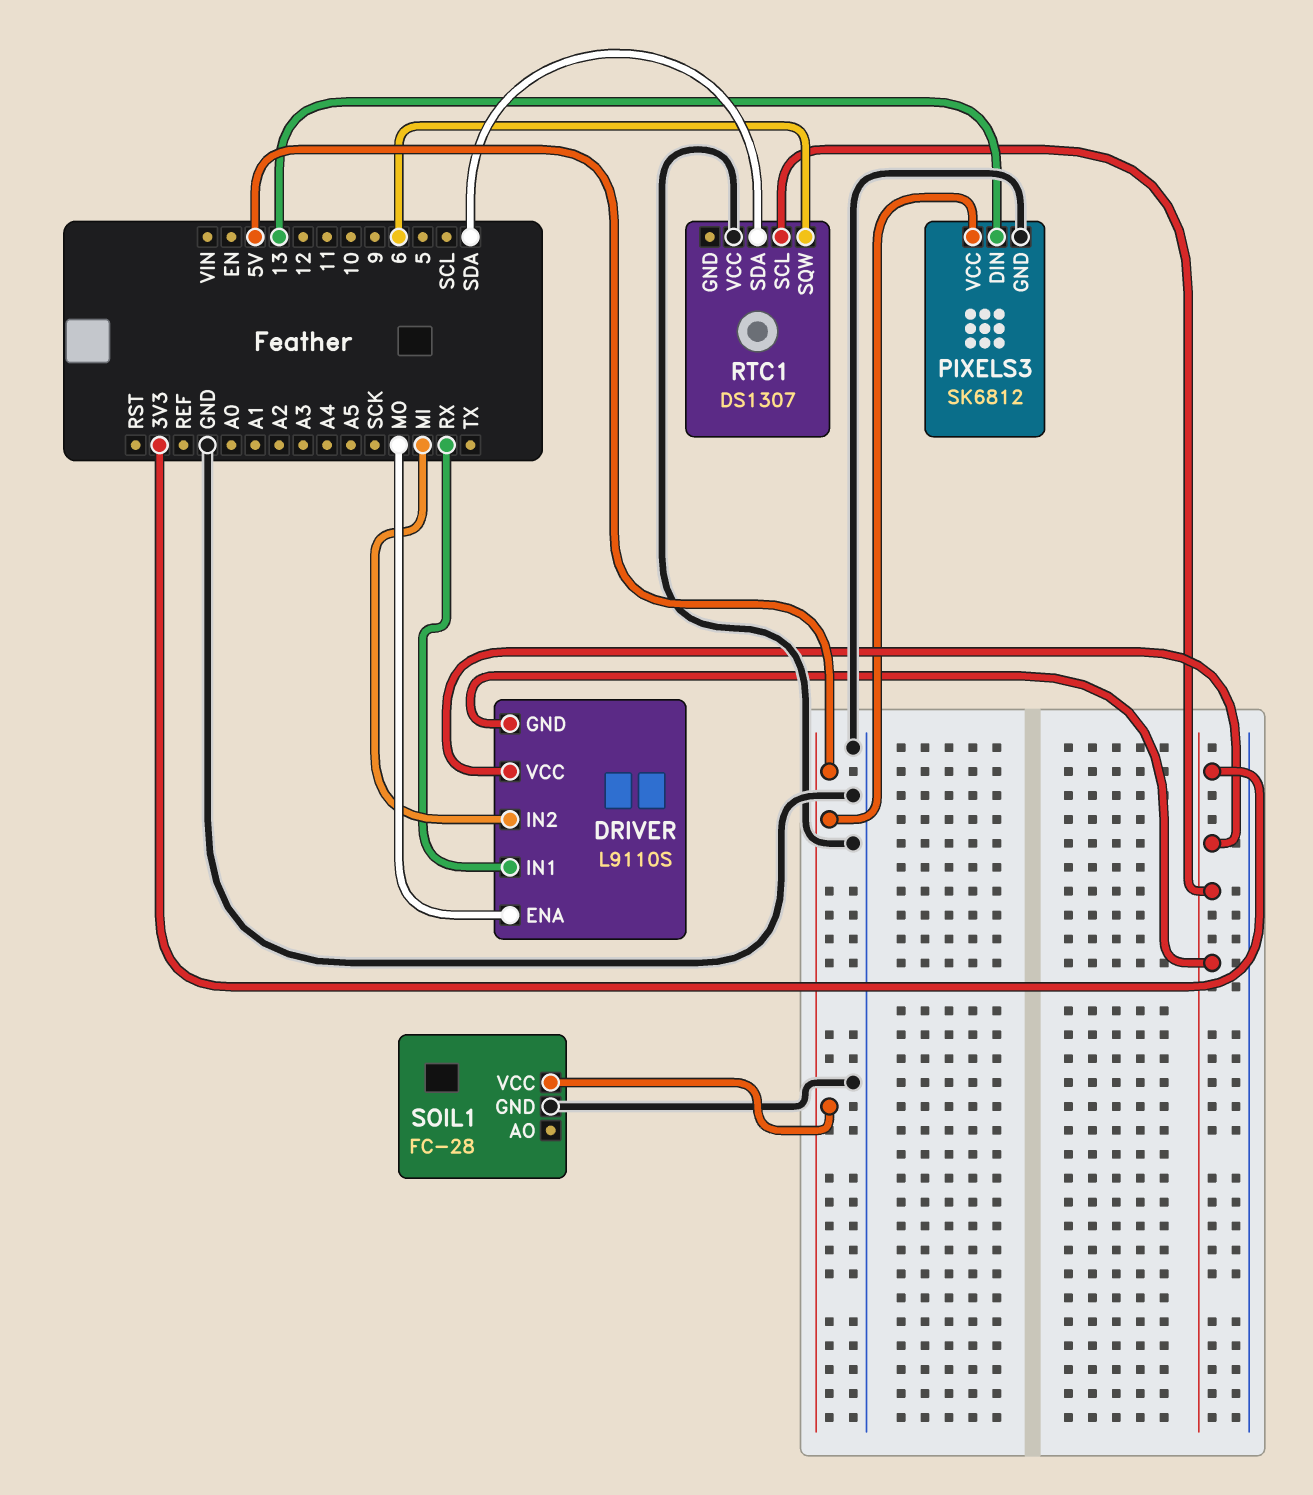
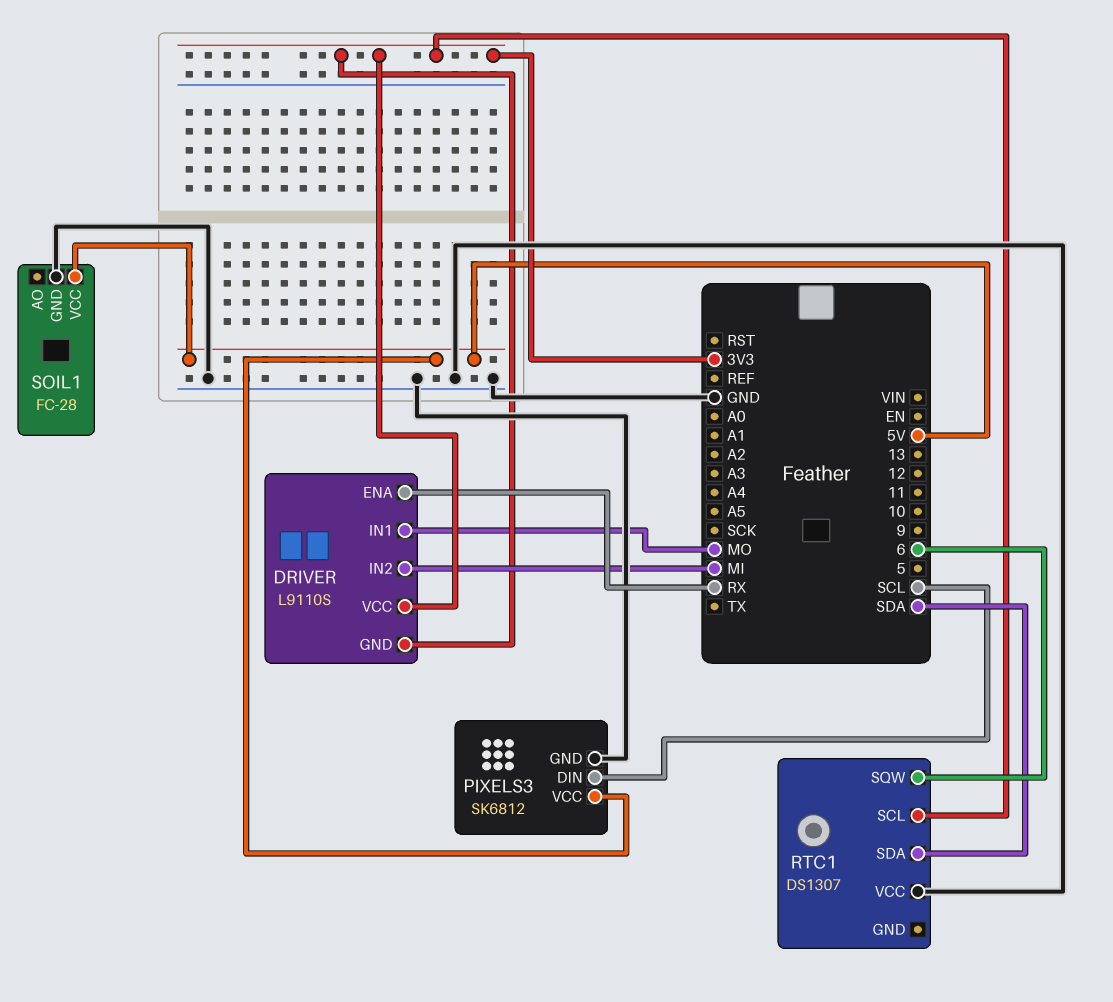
DRIVER pin ENA: MO -> RX
DRIVER pin IN1: RX -> MO
PIXELS3 pin DIN: 13 -> SCL

